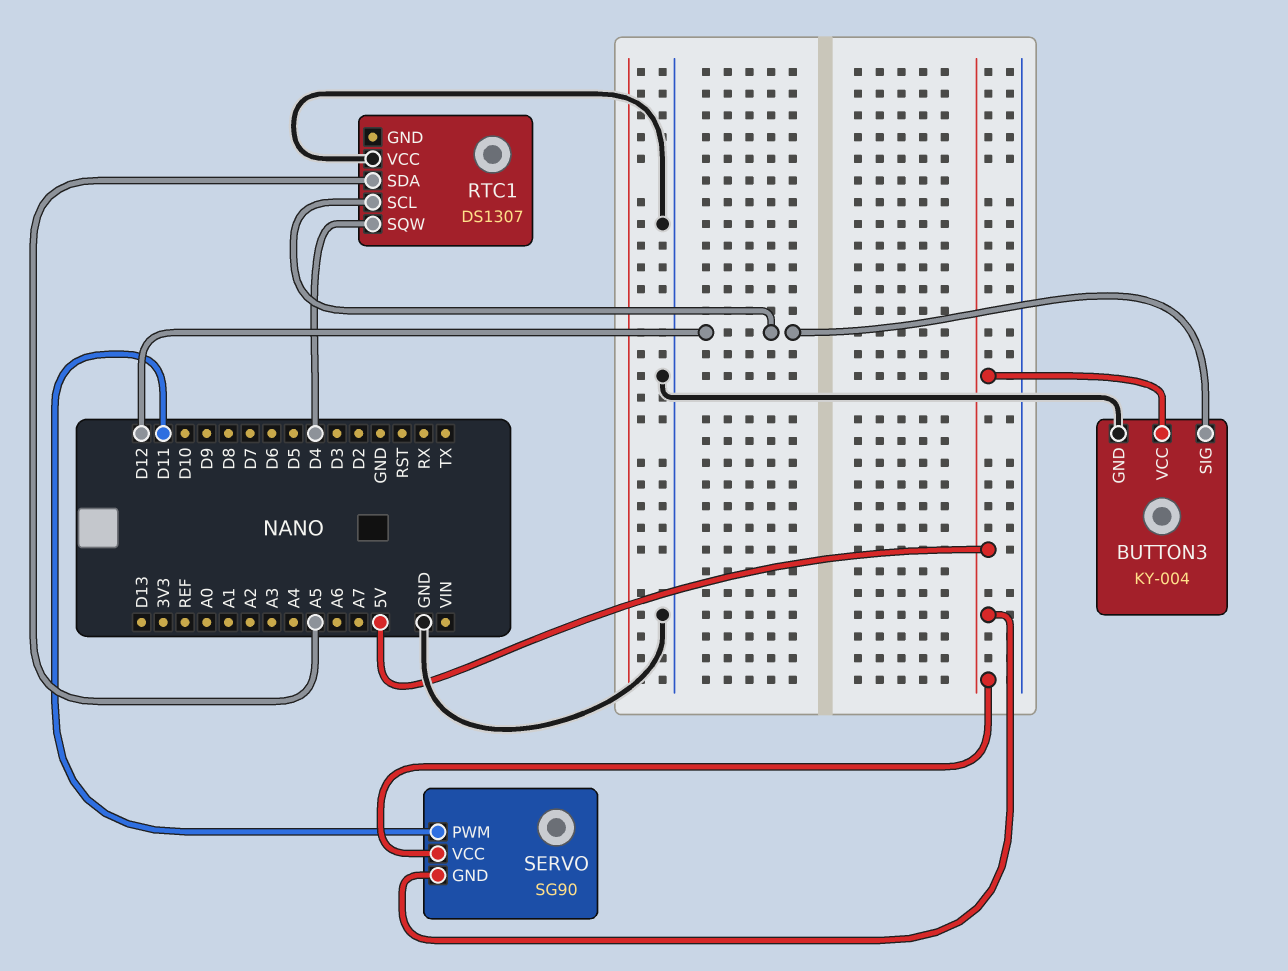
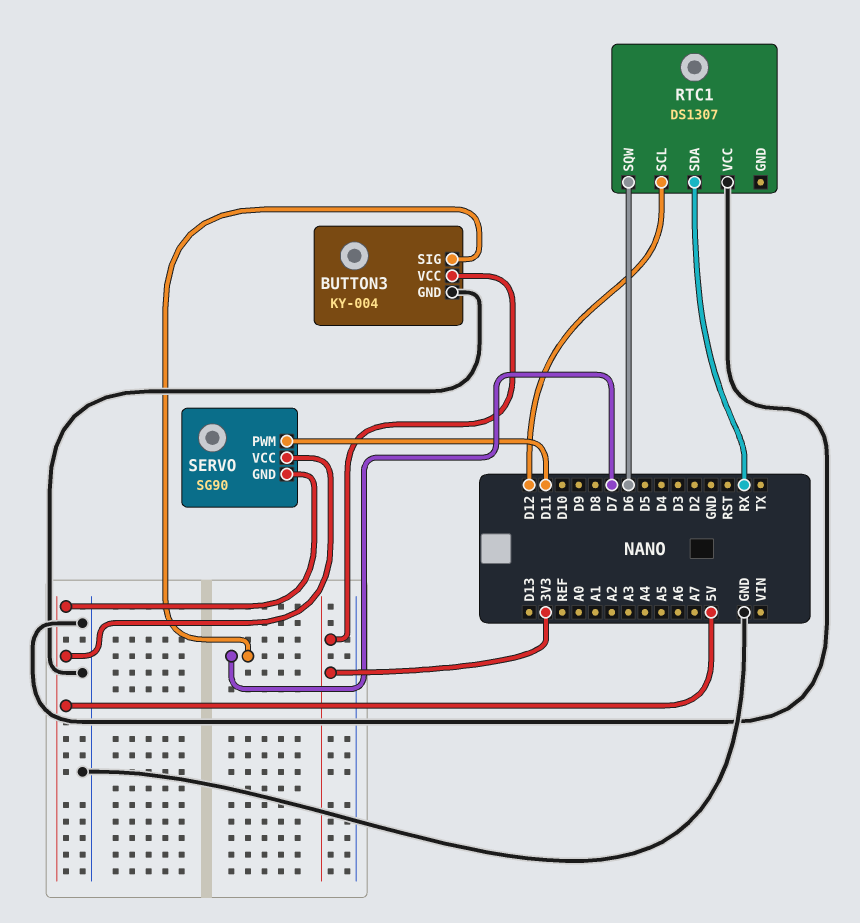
BUTTON3 pin SIG: D12 -> D7
BUTTON3 pin VCC: 5V -> 3V3
RTC1 pin SDA: A5 -> RX
RTC1 pin SQW: D4 -> D6

